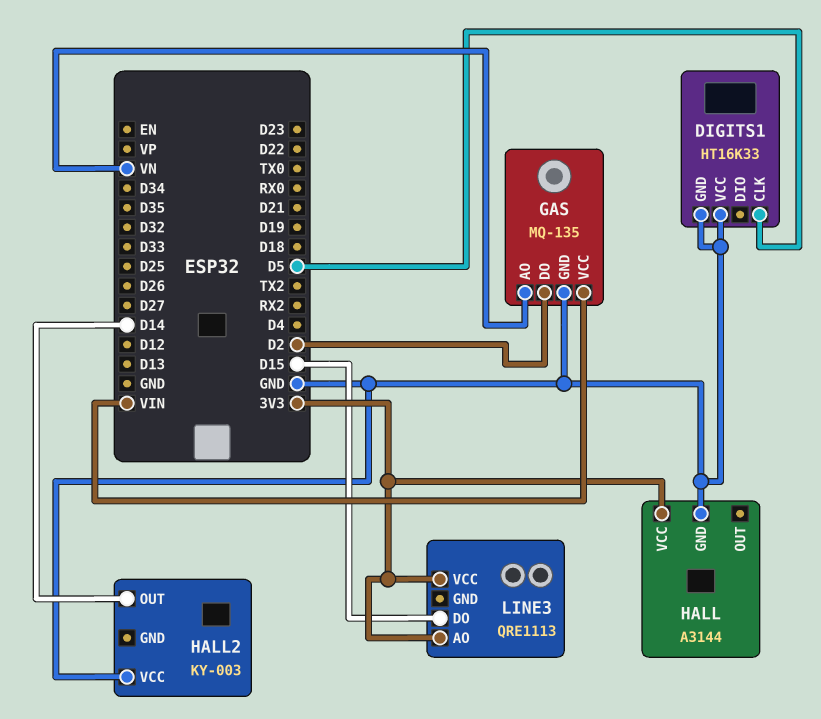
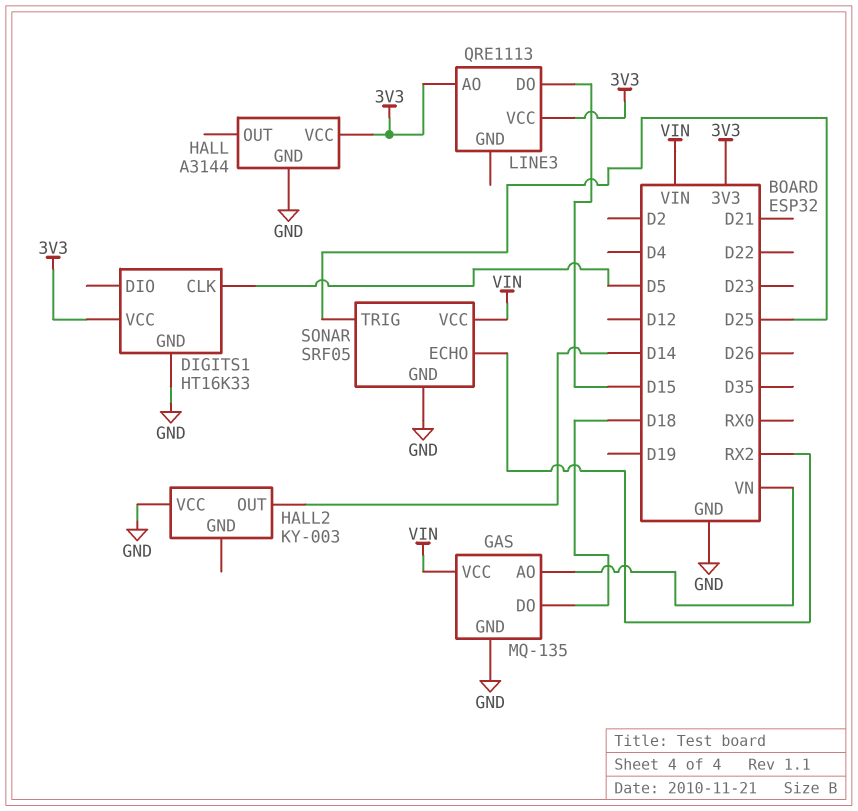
DIGITS1 pin VCC: GND -> 3V3
GAS pin DO: D2 -> D18
SONAR: none -> SRF05
SONAR pin ECHO: none -> RX2
SONAR pin GND: none -> GND
SONAR pin TRIG: none -> D25
SONAR pin VCC: none -> VIN

